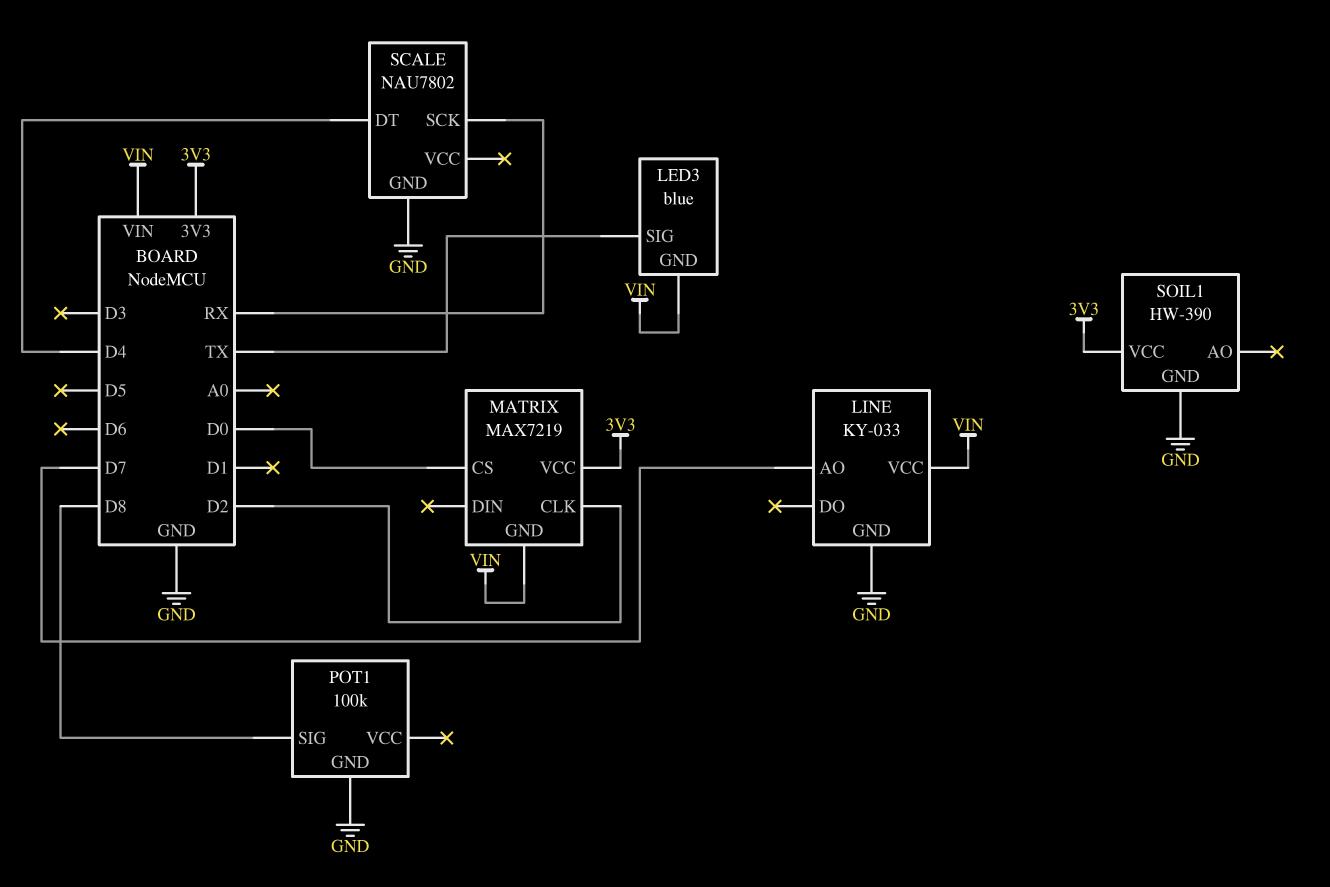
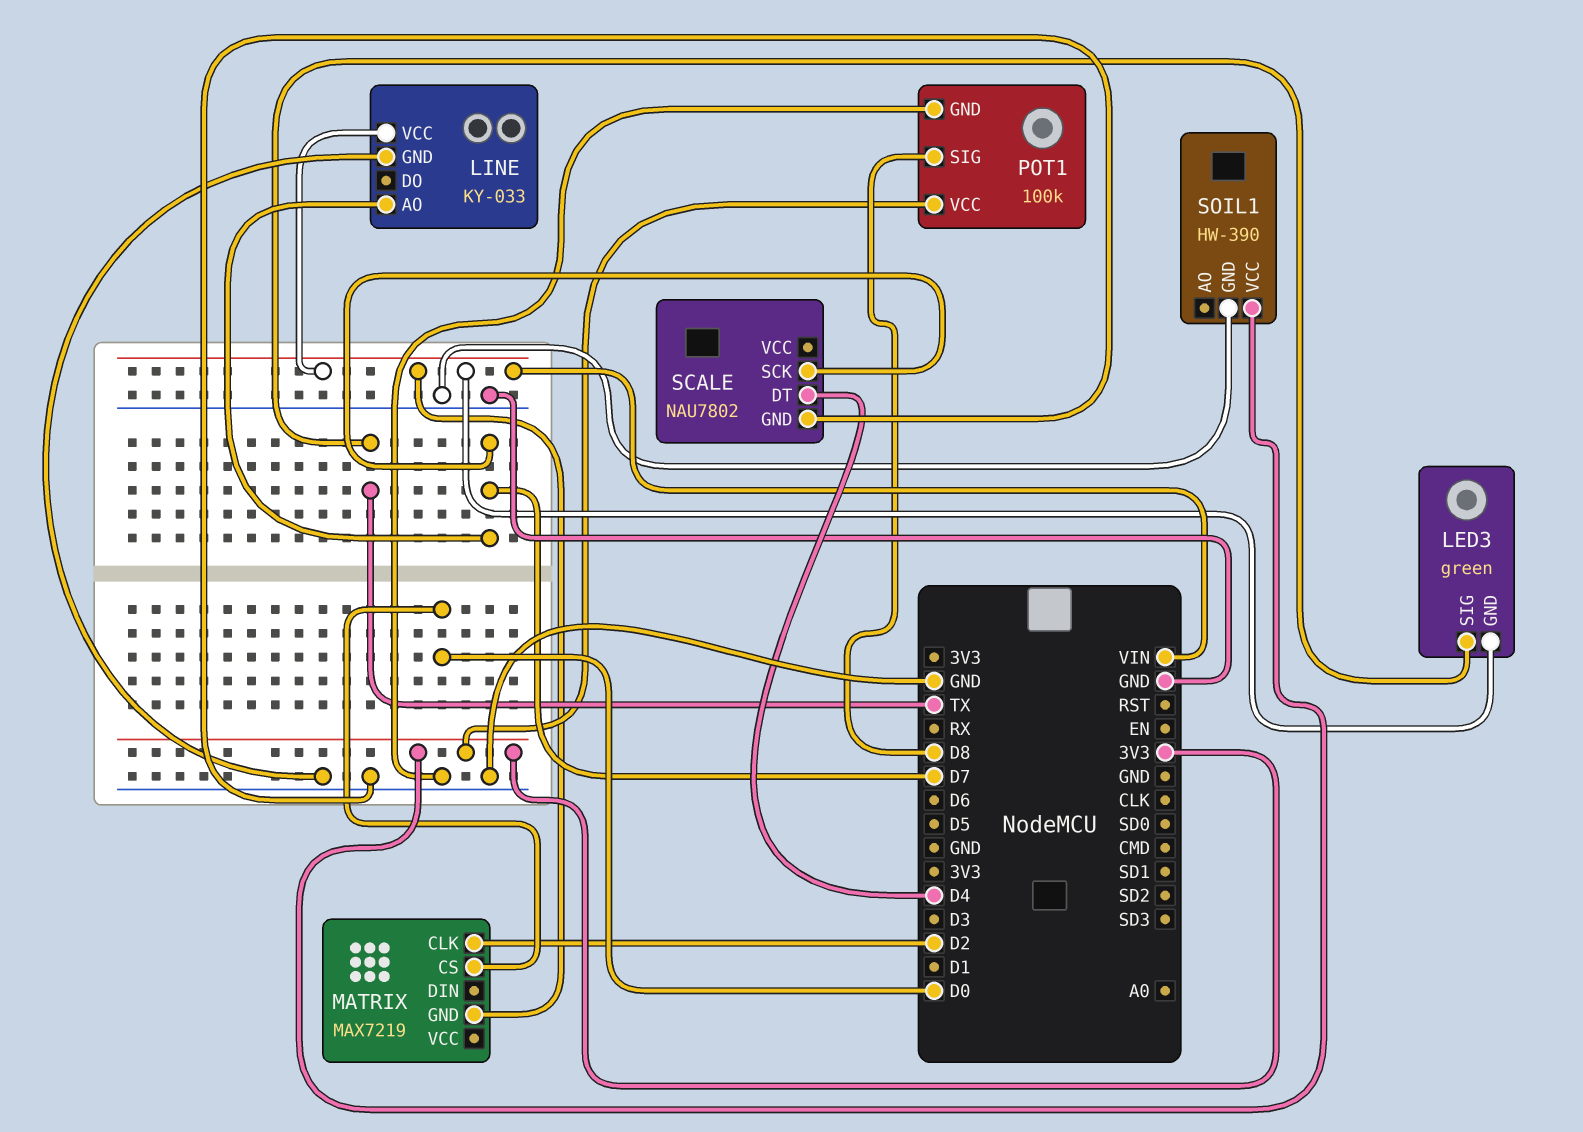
LED3: blue -> green
MATRIX pin VCC: 3V3 -> none
POT1 pin VCC: none -> 3V3
SCALE pin SCK: RX -> D7

